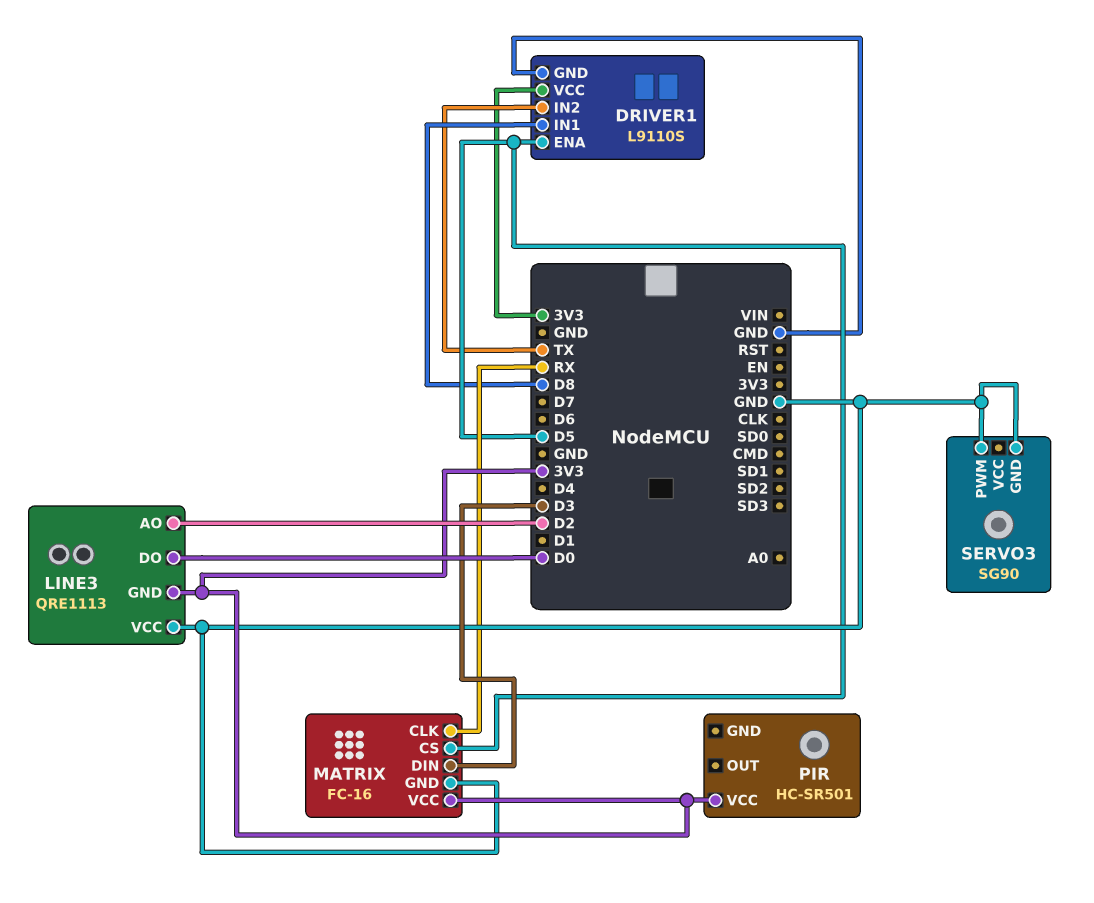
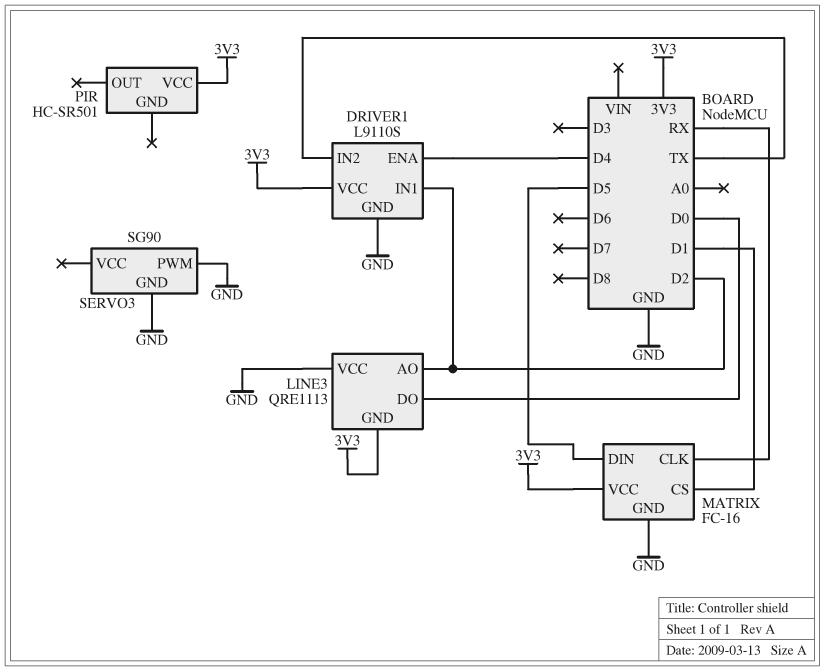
DRIVER1 pin ENA: D5 -> D4
DRIVER1 pin IN1: D8 -> D2
MATRIX pin CS: D5 -> D1
MATRIX pin DIN: D3 -> D5

